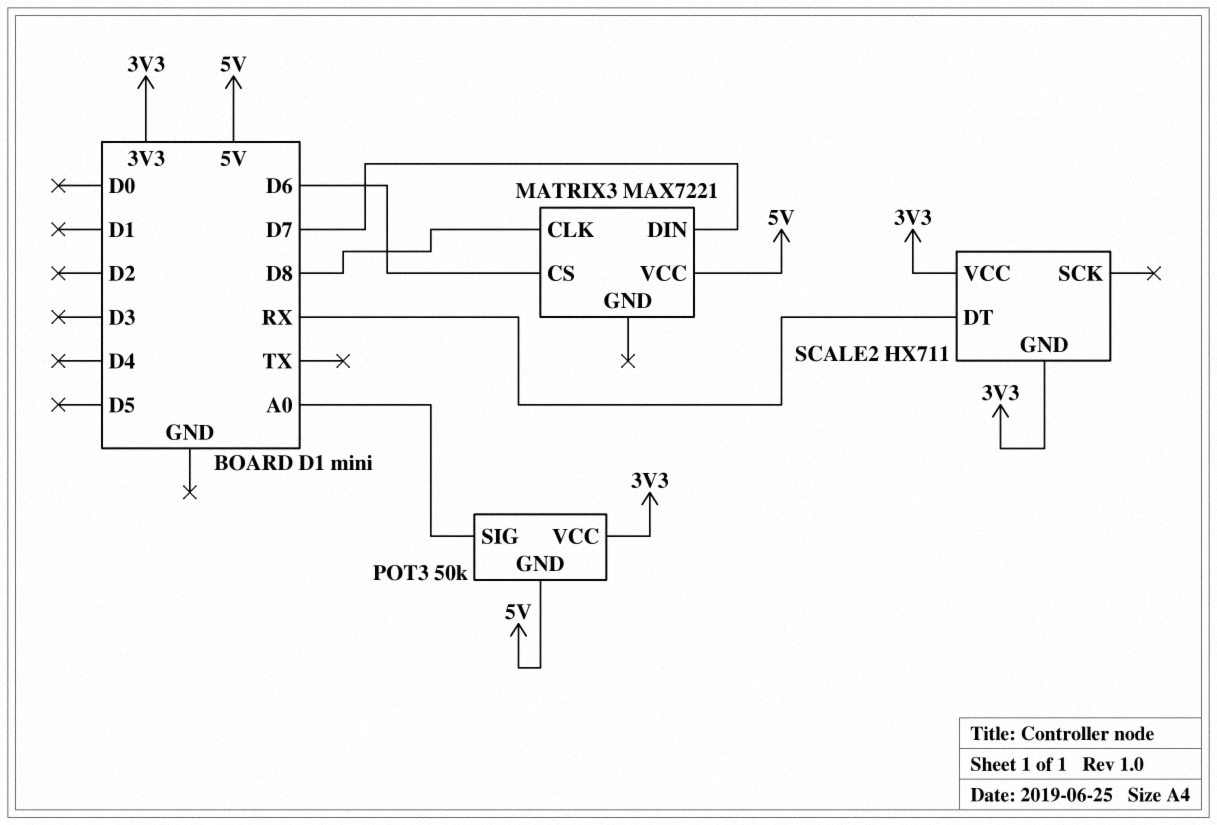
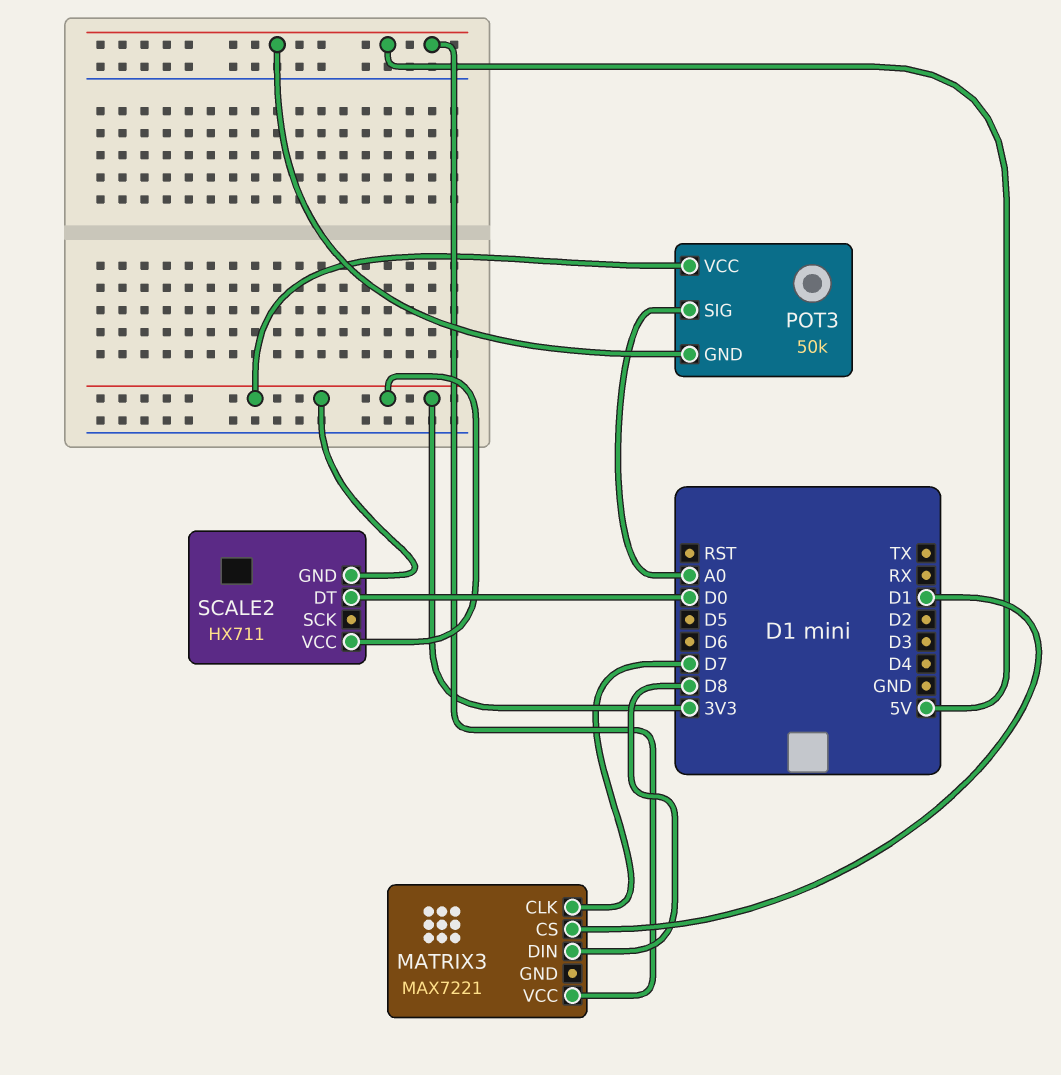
MATRIX3 pin CLK: D8 -> D7
MATRIX3 pin CS: D6 -> D1
MATRIX3 pin DIN: D7 -> D8
SCALE2 pin DT: RX -> D0

